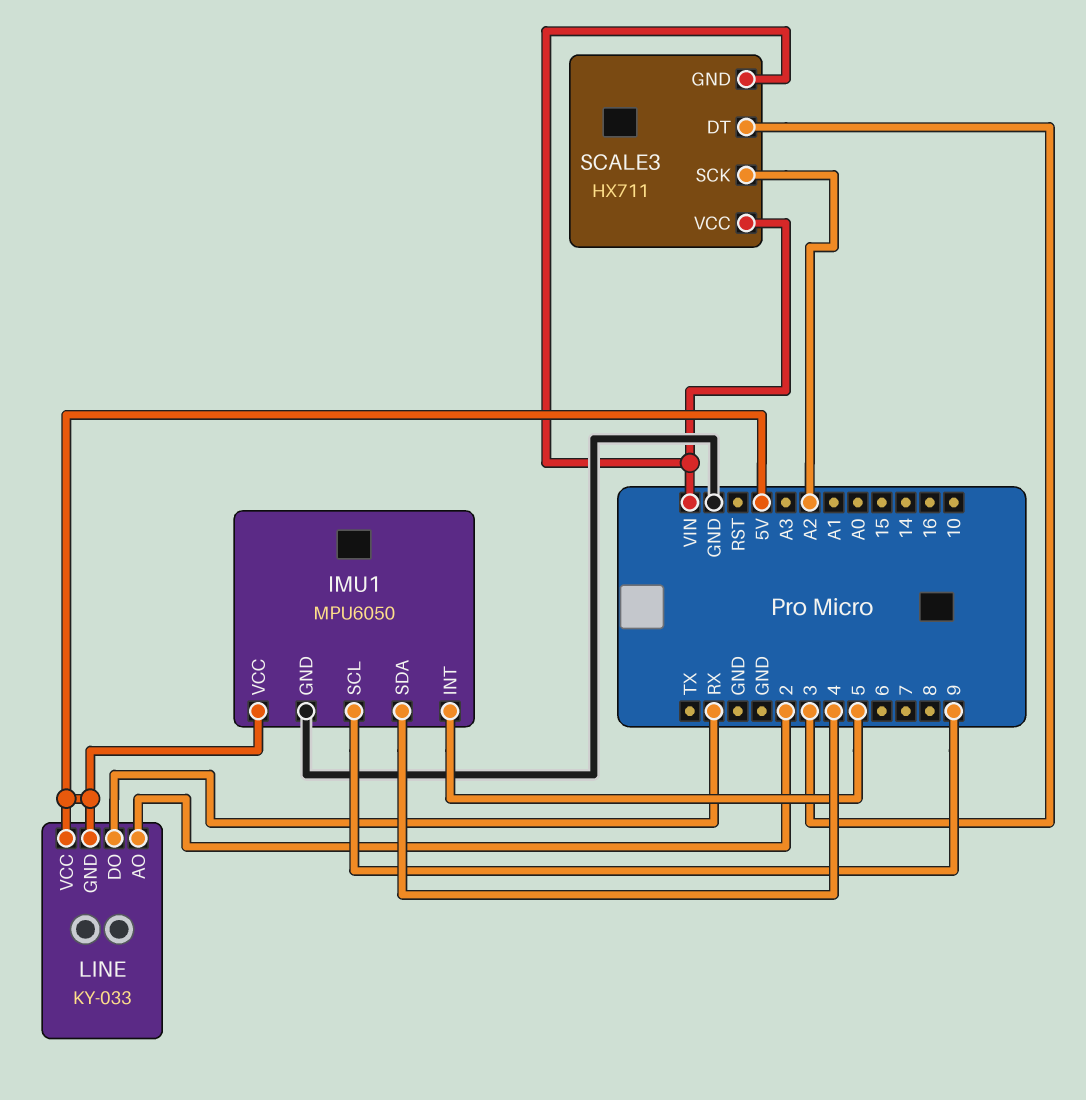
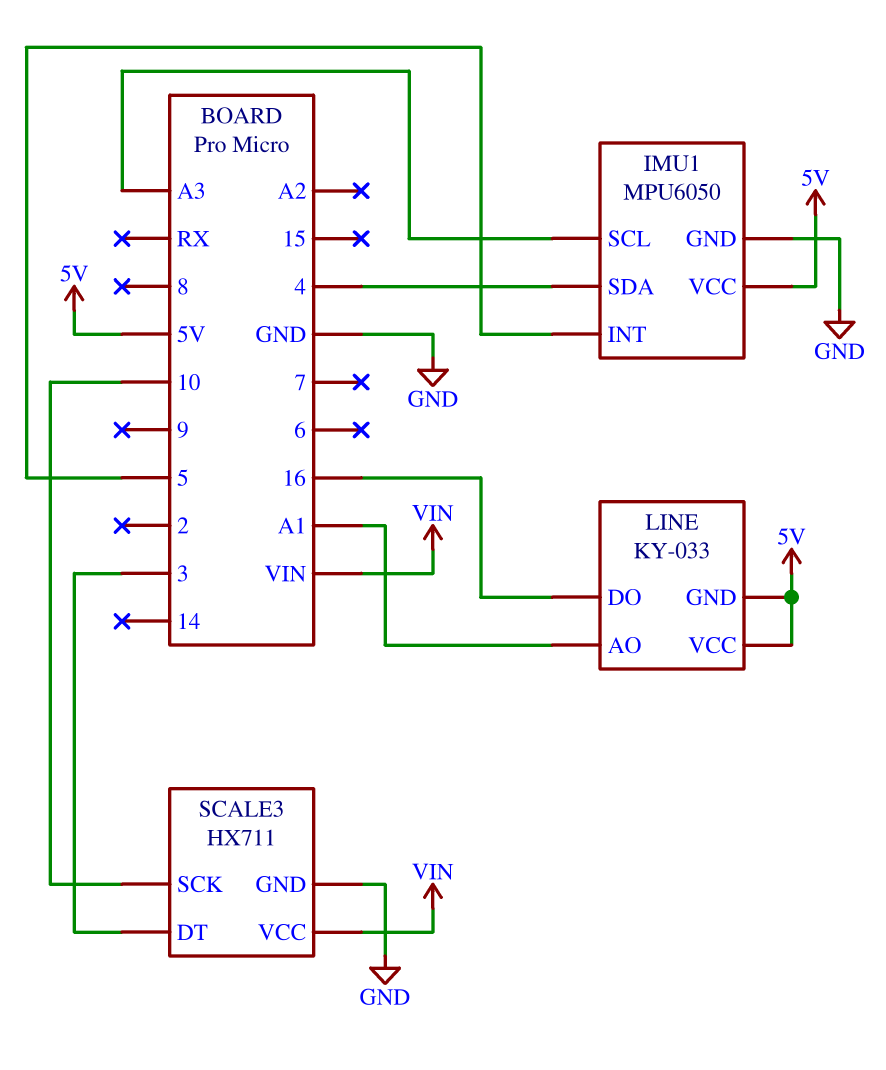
IMU1 pin SCL: 9 -> A3
LINE pin AO: 2 -> A1
LINE pin DO: RX -> 16
SCALE3 pin GND: VIN -> GND
SCALE3 pin SCK: A2 -> 10

